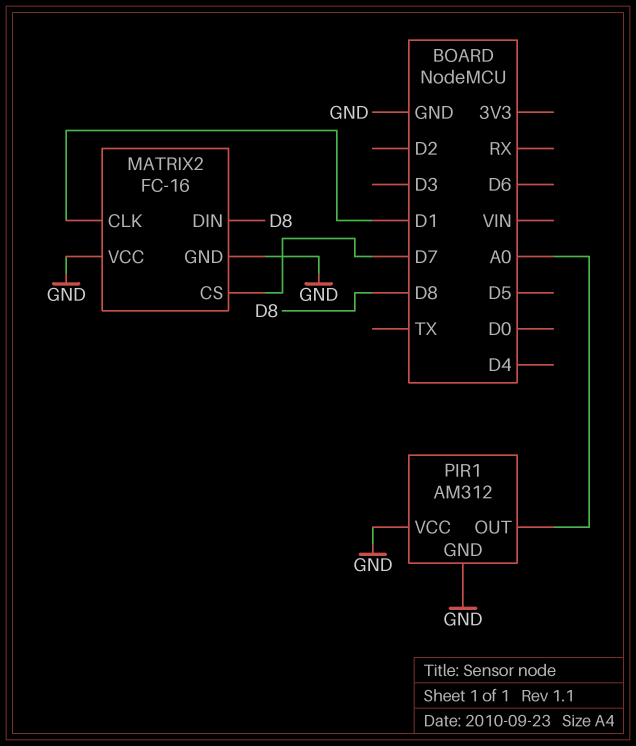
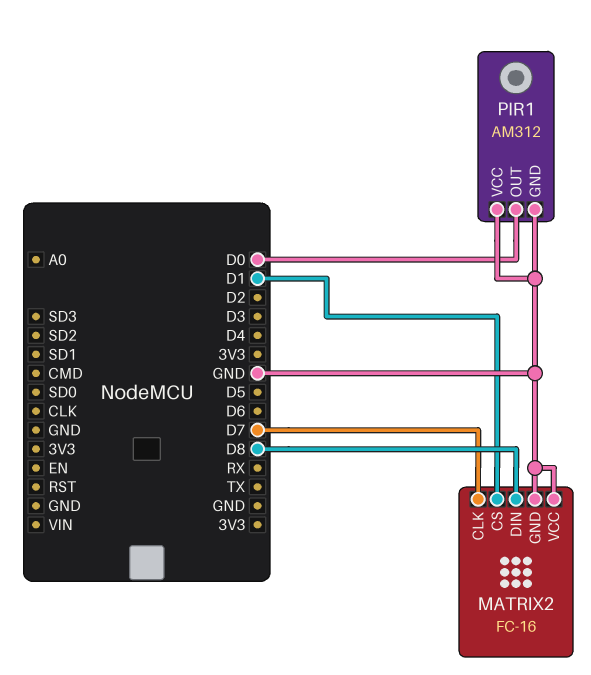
MATRIX2 pin CLK: D1 -> D7
MATRIX2 pin CS: D7 -> D1
PIR1 pin OUT: A0 -> D0

